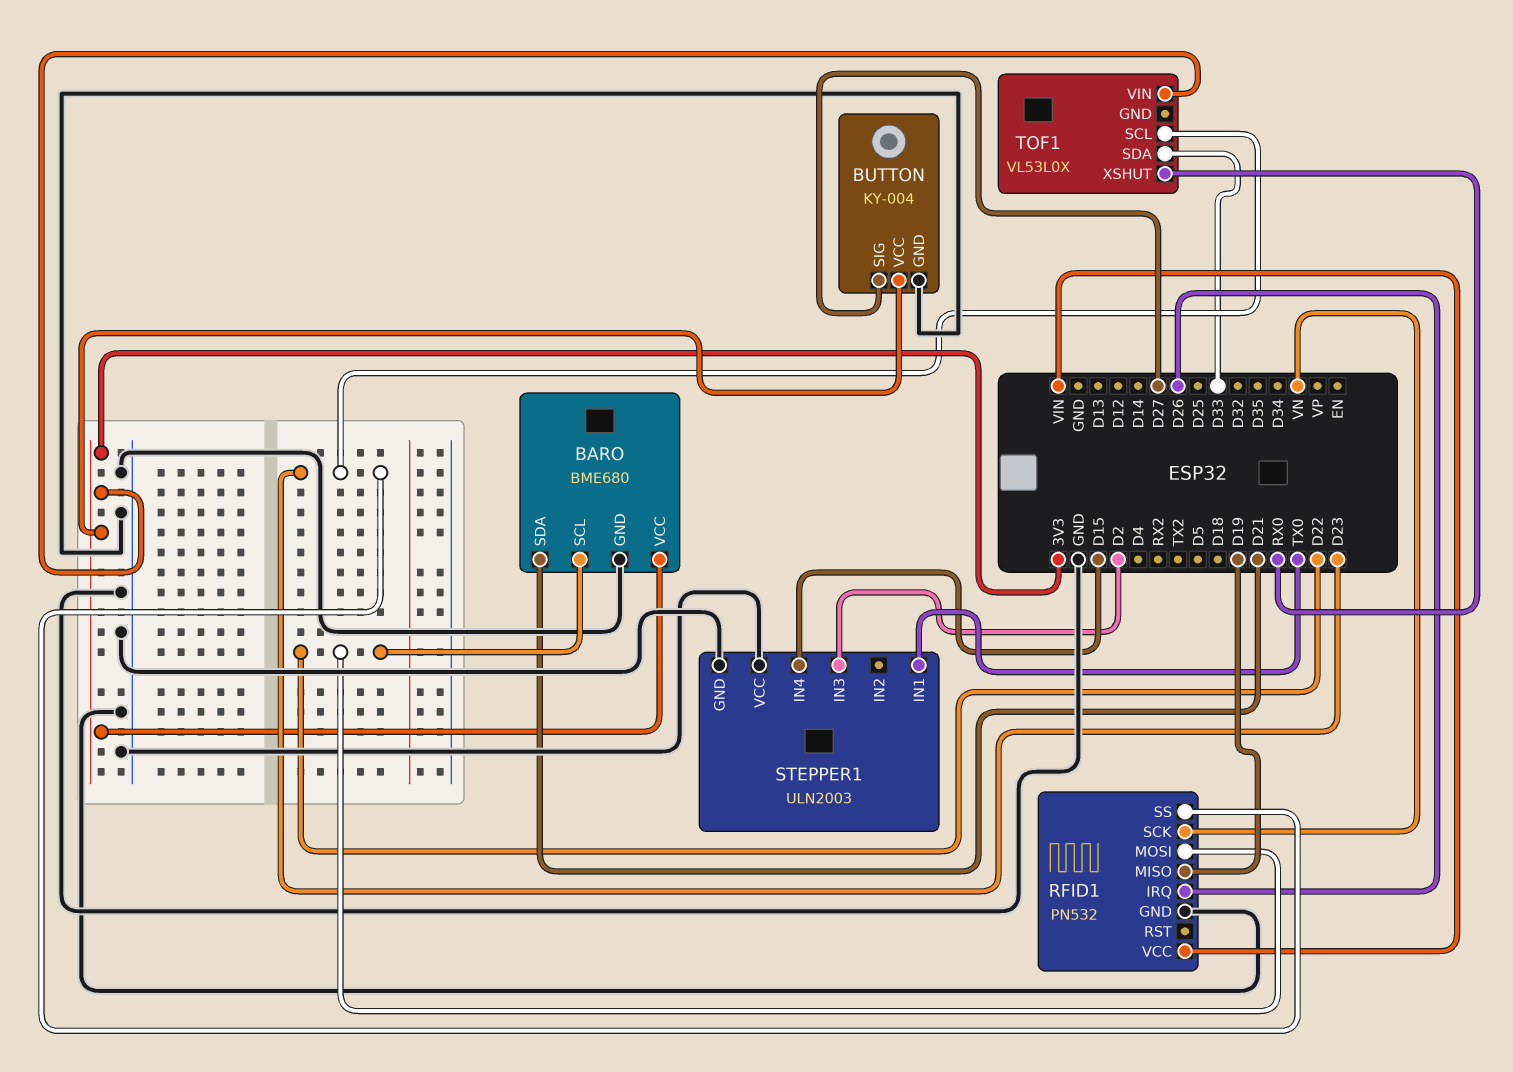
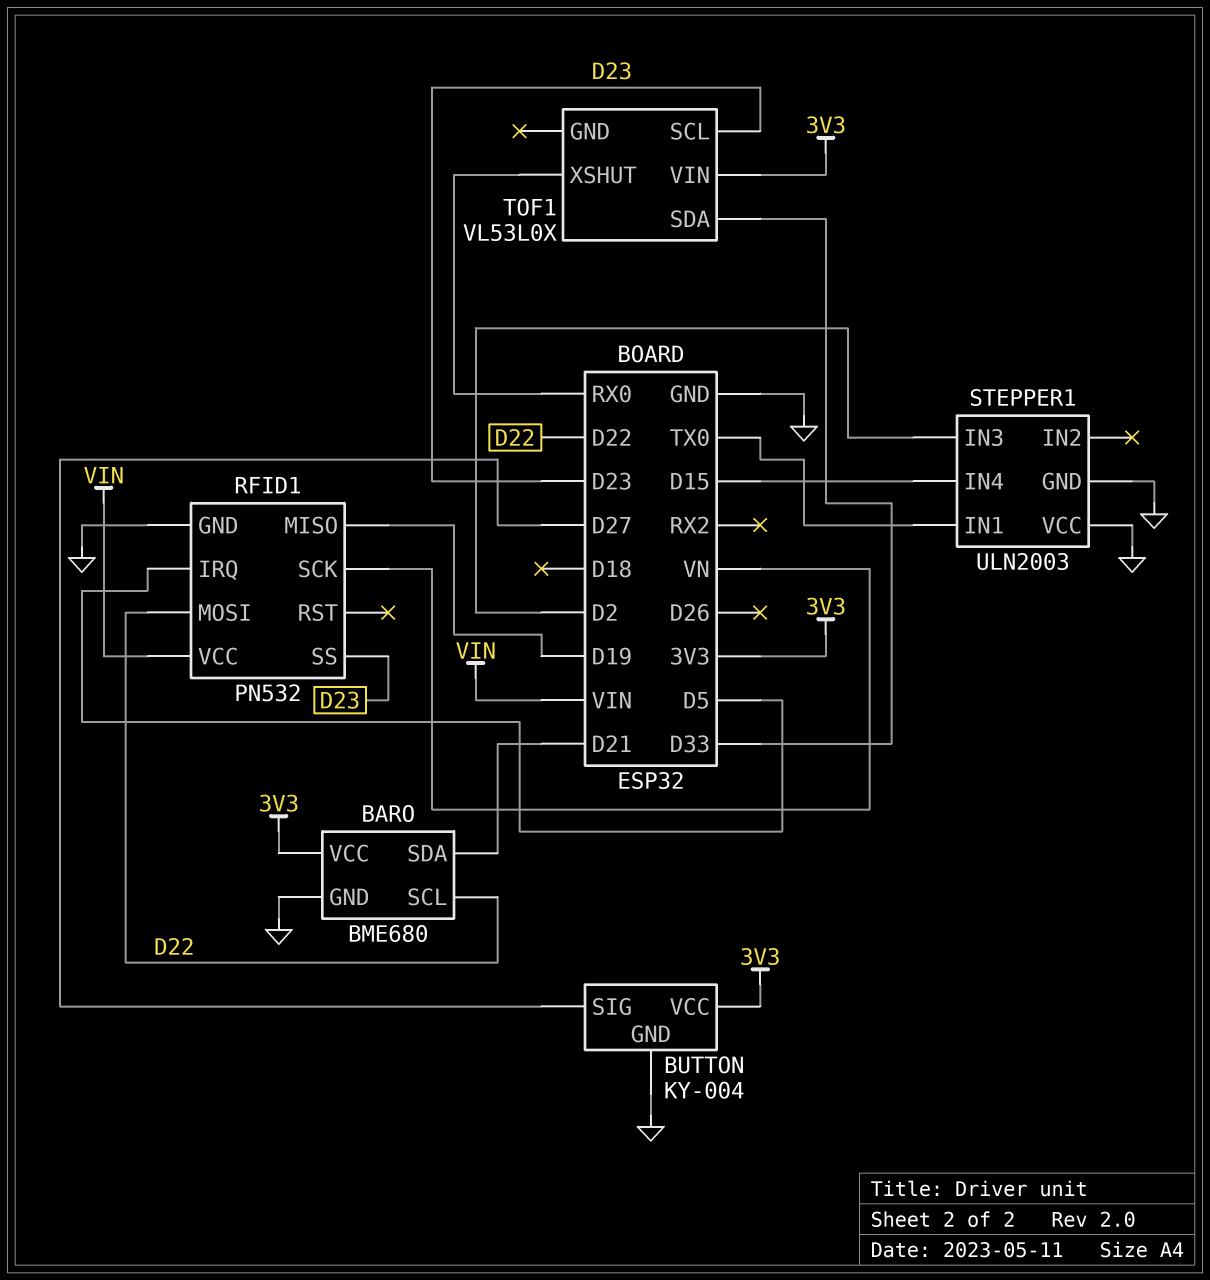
RFID1 pin IRQ: D26 -> D5

